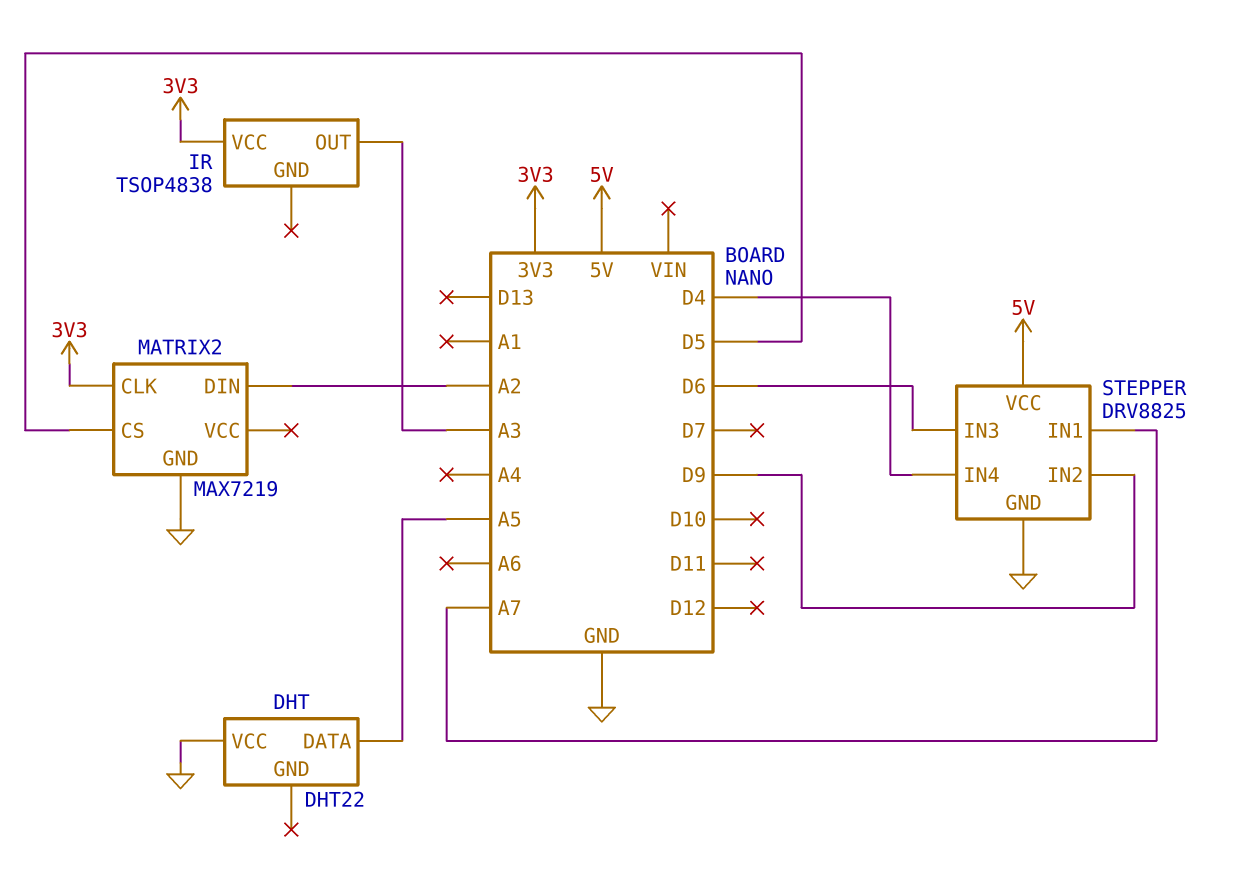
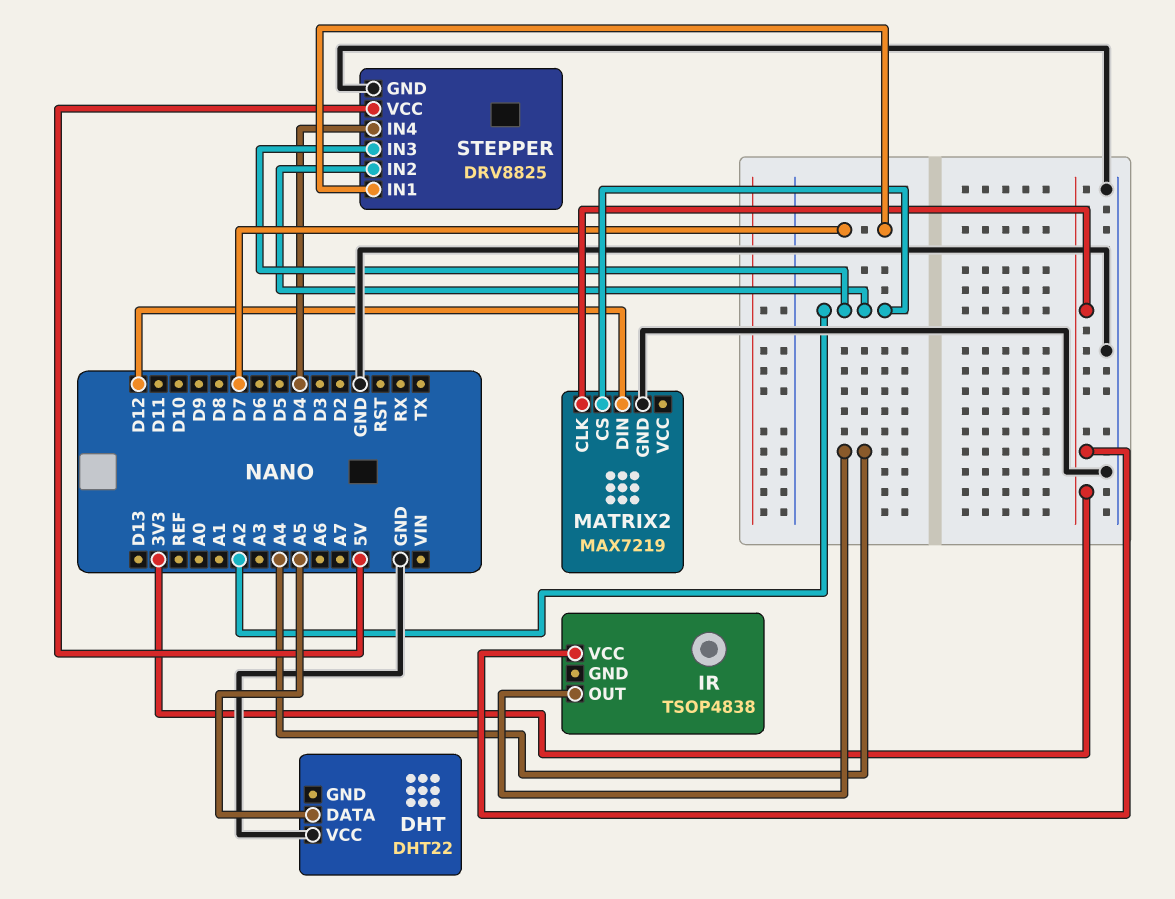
IR pin OUT: A3 -> A4
MATRIX2 pin CS: D5 -> A2
MATRIX2 pin DIN: A2 -> D12
STEPPER pin IN1: A7 -> D7
STEPPER pin IN2: D9 -> A2
STEPPER pin IN3: D6 -> A2

